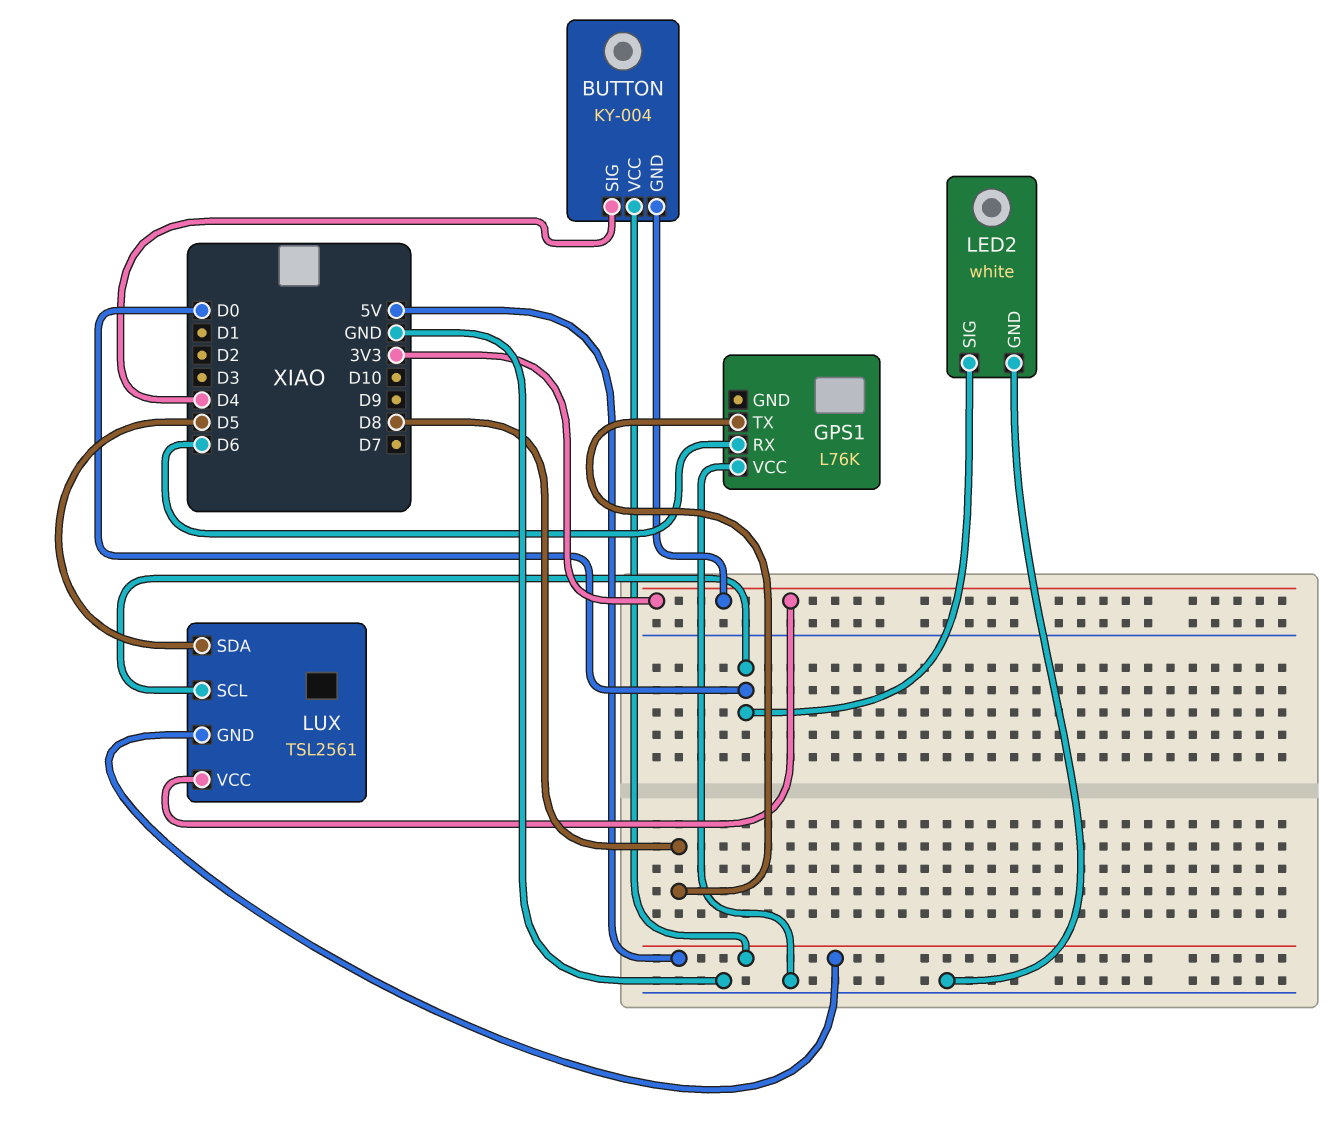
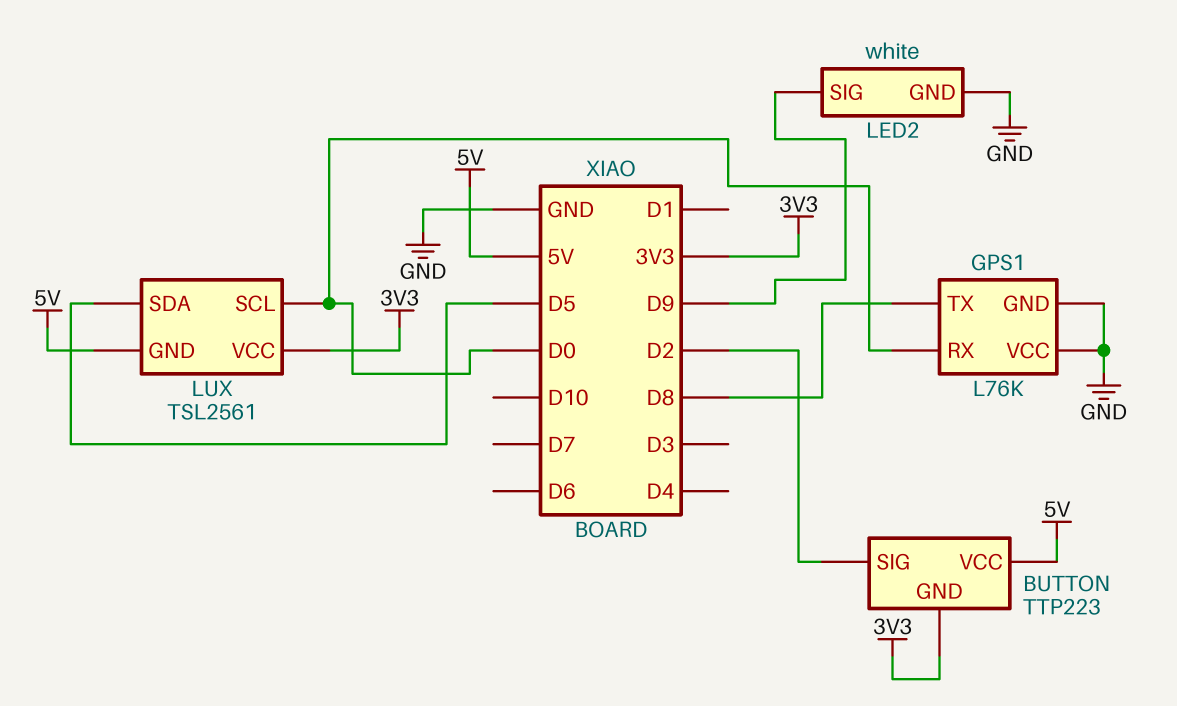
BUTTON: KY-004 -> TTP223
BUTTON pin SIG: D4 -> D2
GPS1 pin GND: none -> GND
GPS1 pin RX: D6 -> D0
LED2 pin SIG: D0 -> D9

